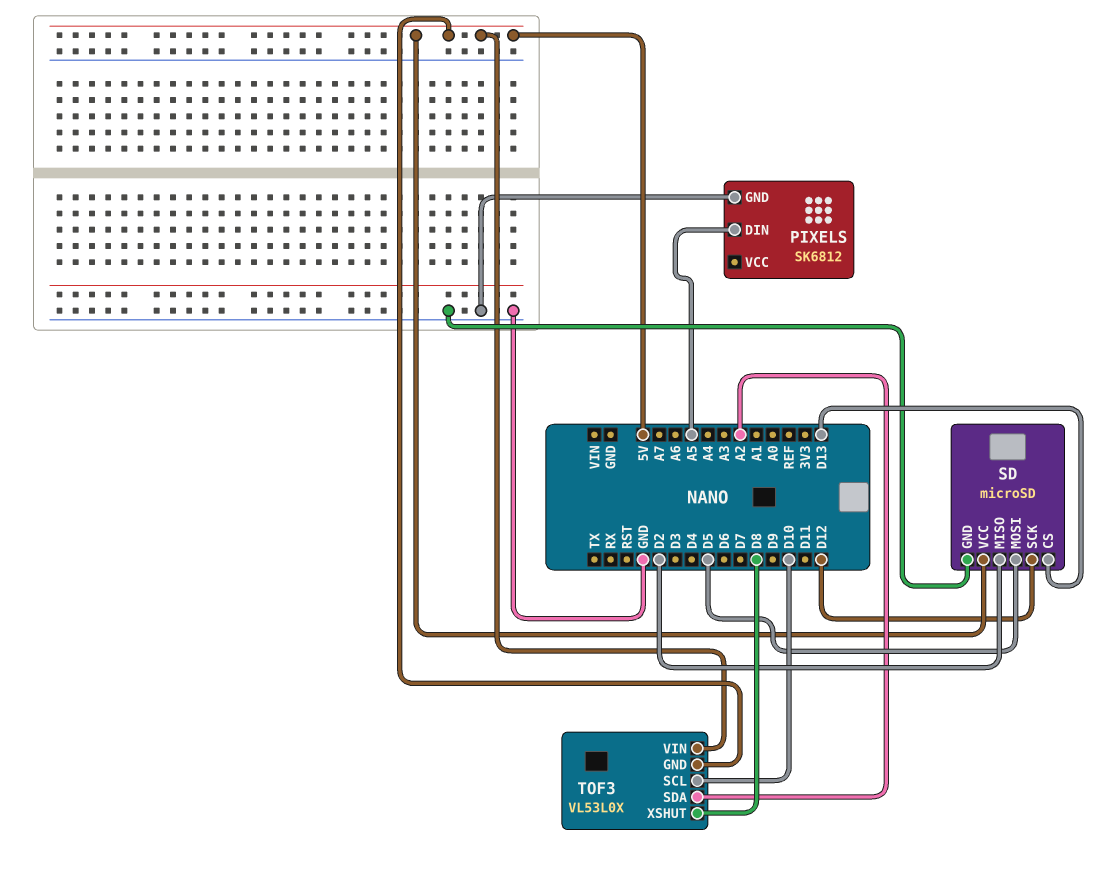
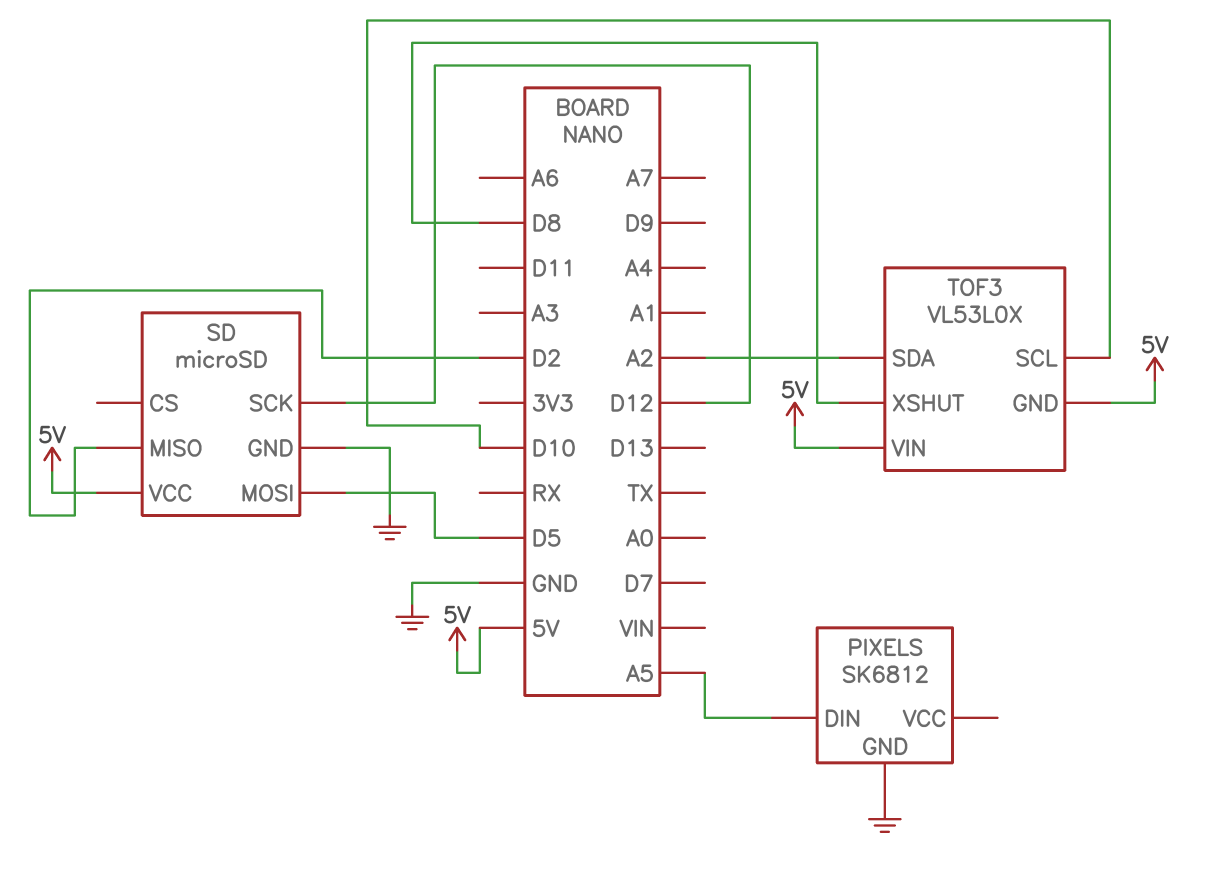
SD pin CS: D13 -> none

